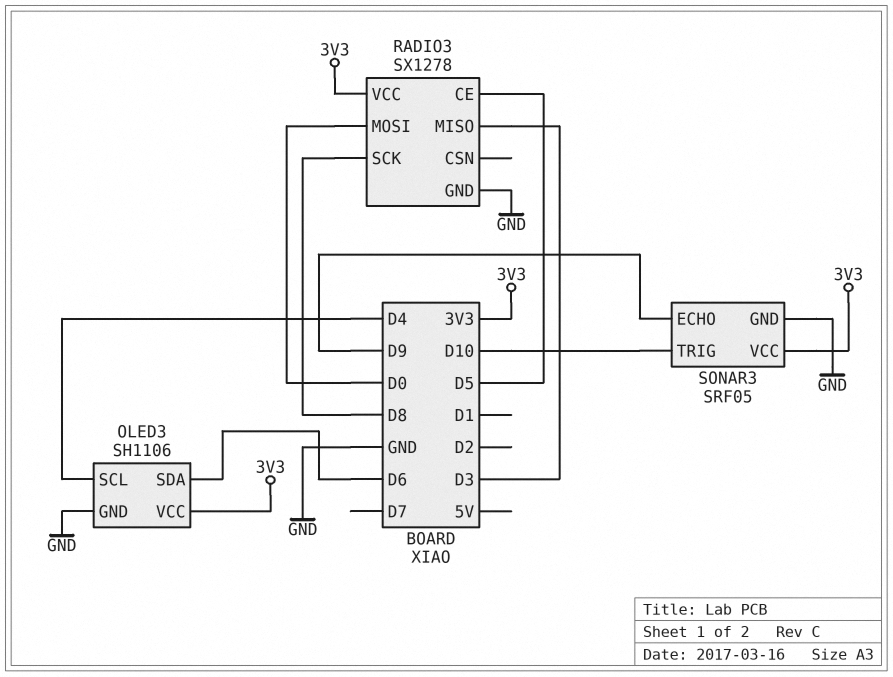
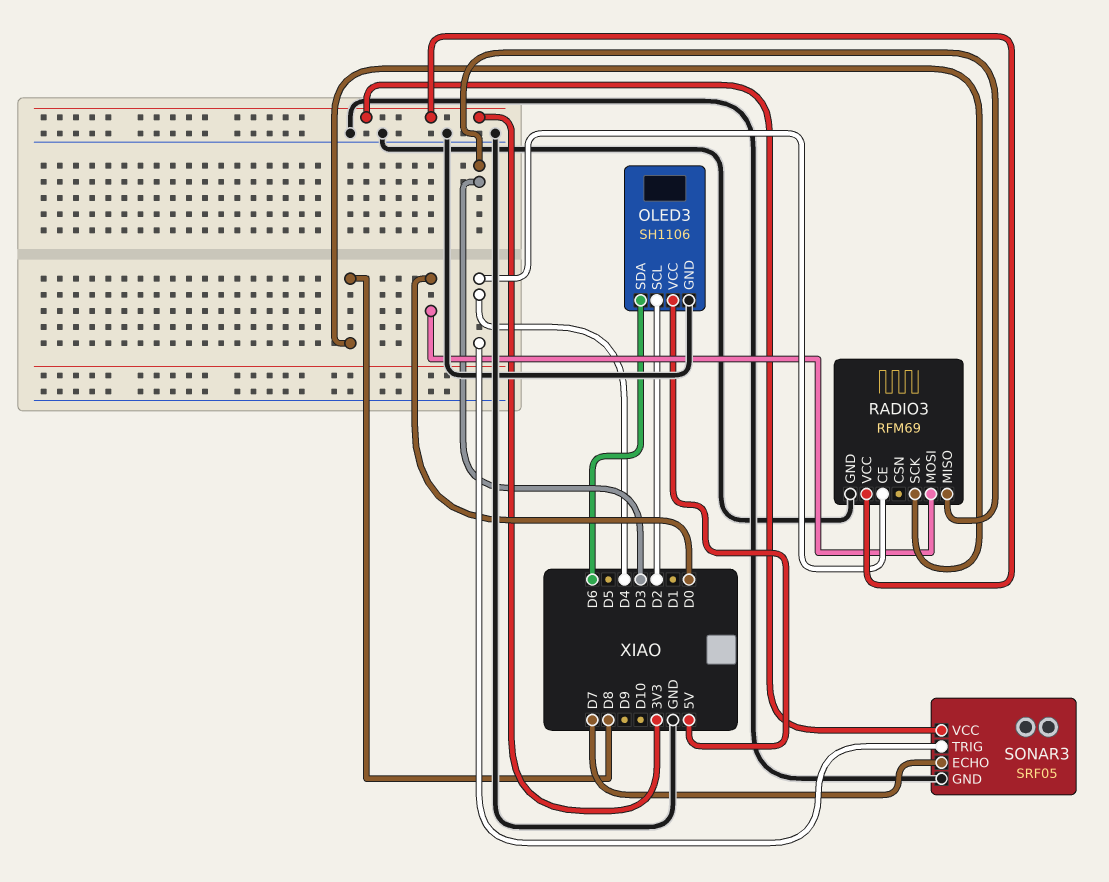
OLED3 pin SCL: D4 -> D2
OLED3 pin VCC: 3V3 -> 5V
RADIO3: SX1278 -> RFM69
RADIO3 pin CE: D5 -> D4
SONAR3 pin ECHO: D9 -> D7
SONAR3 pin TRIG: D10 -> D4

